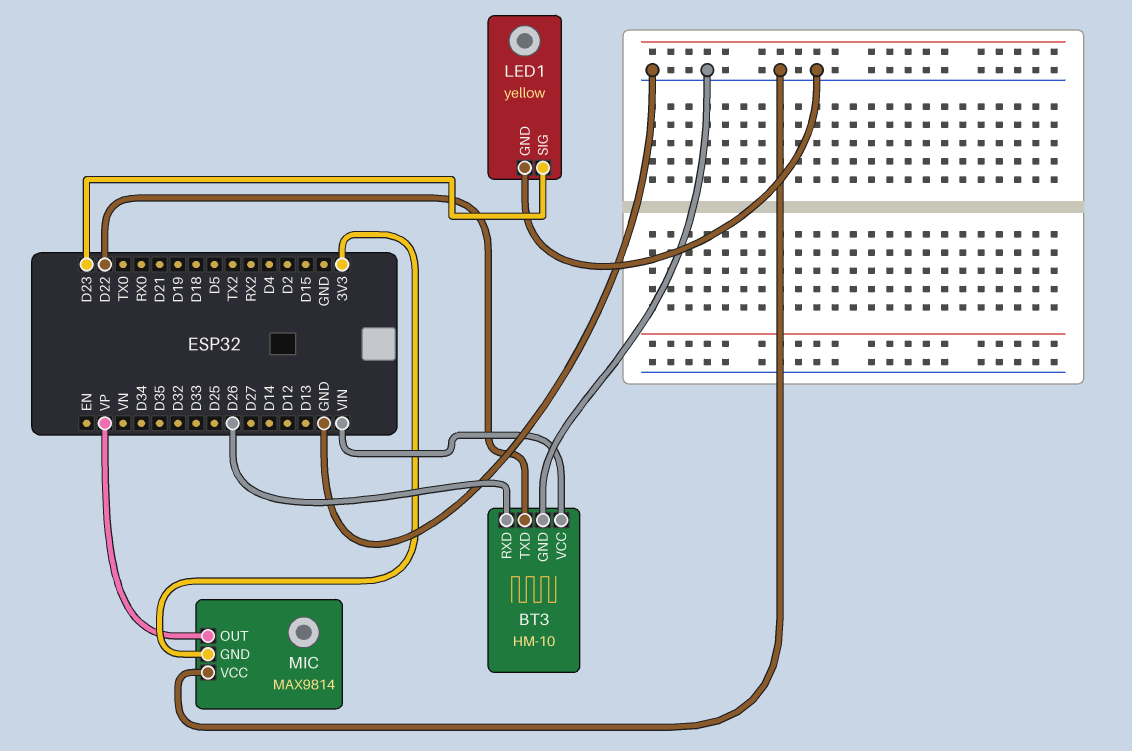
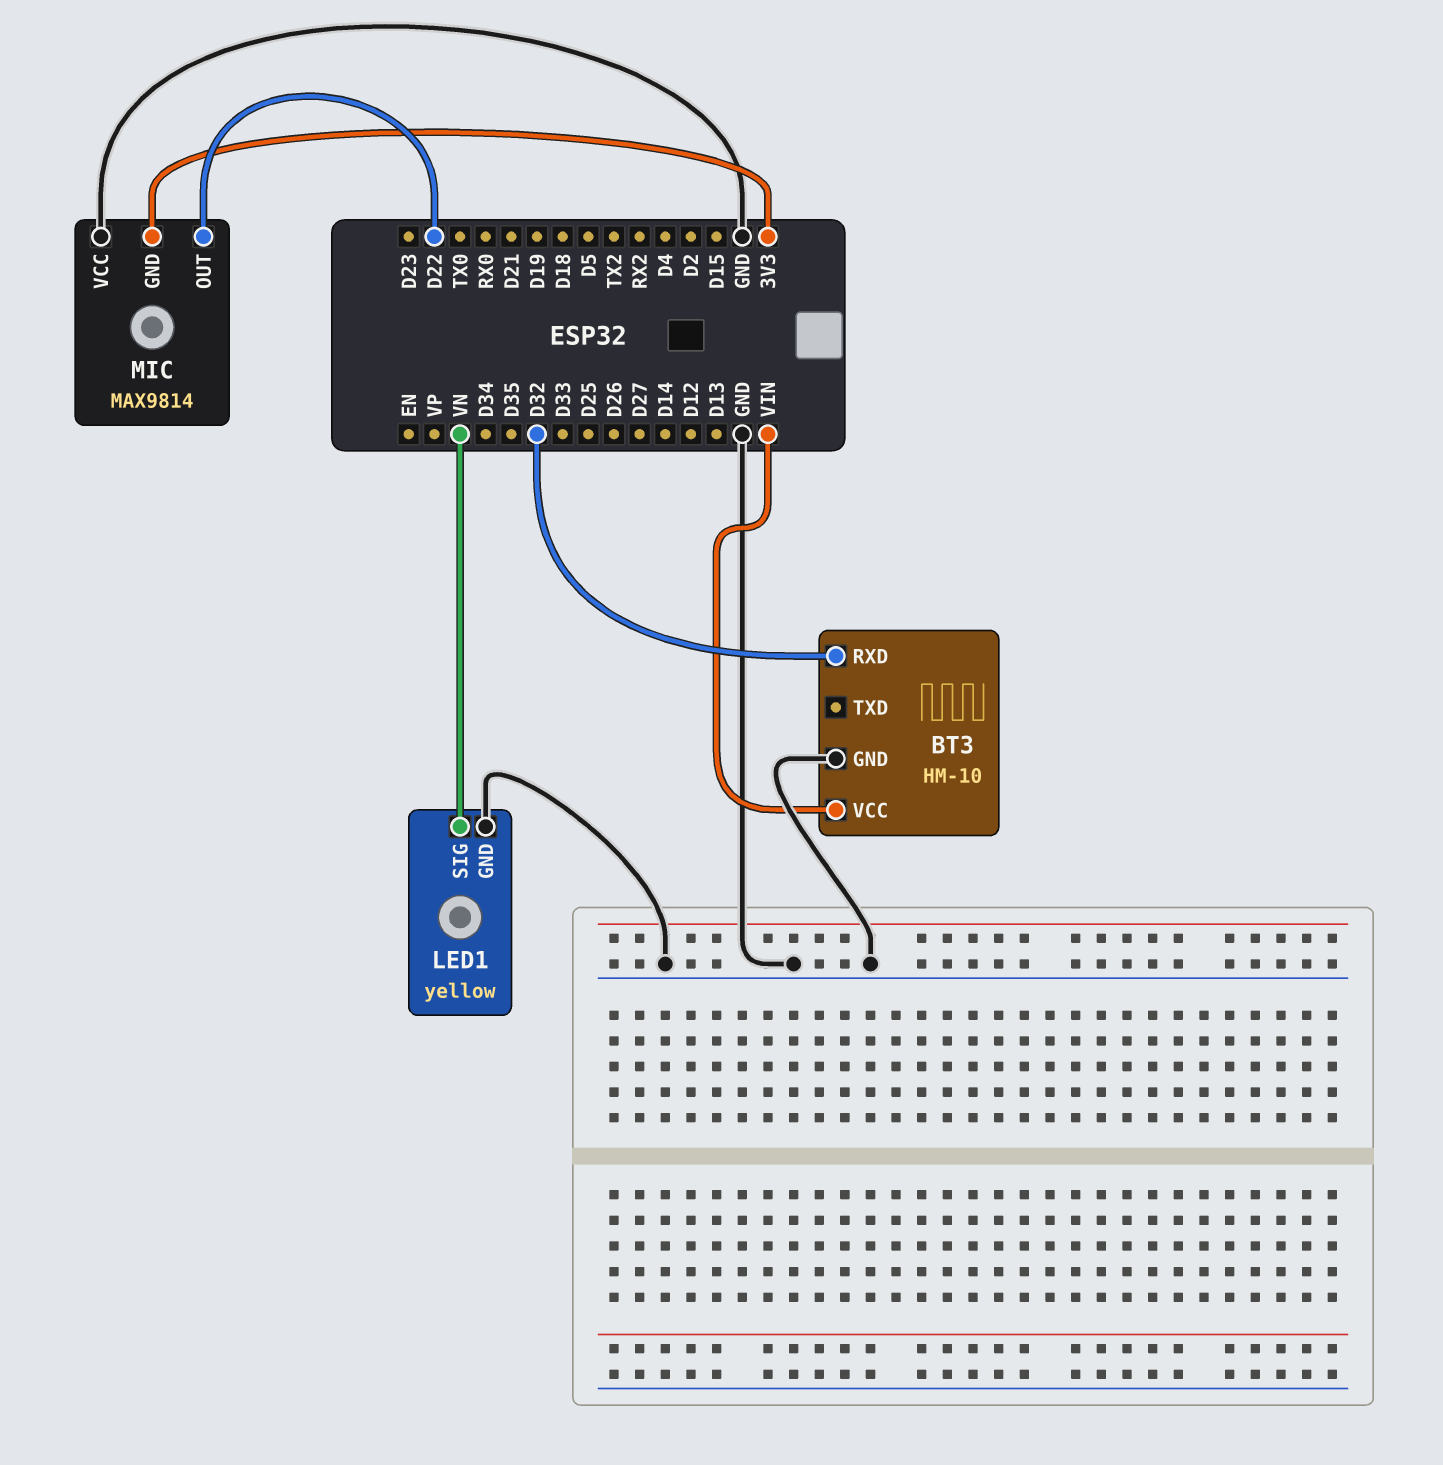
BT3 pin RXD: D26 -> D32
BT3 pin TXD: D22 -> none
LED1 pin SIG: D23 -> VN
MIC pin OUT: VP -> D22

